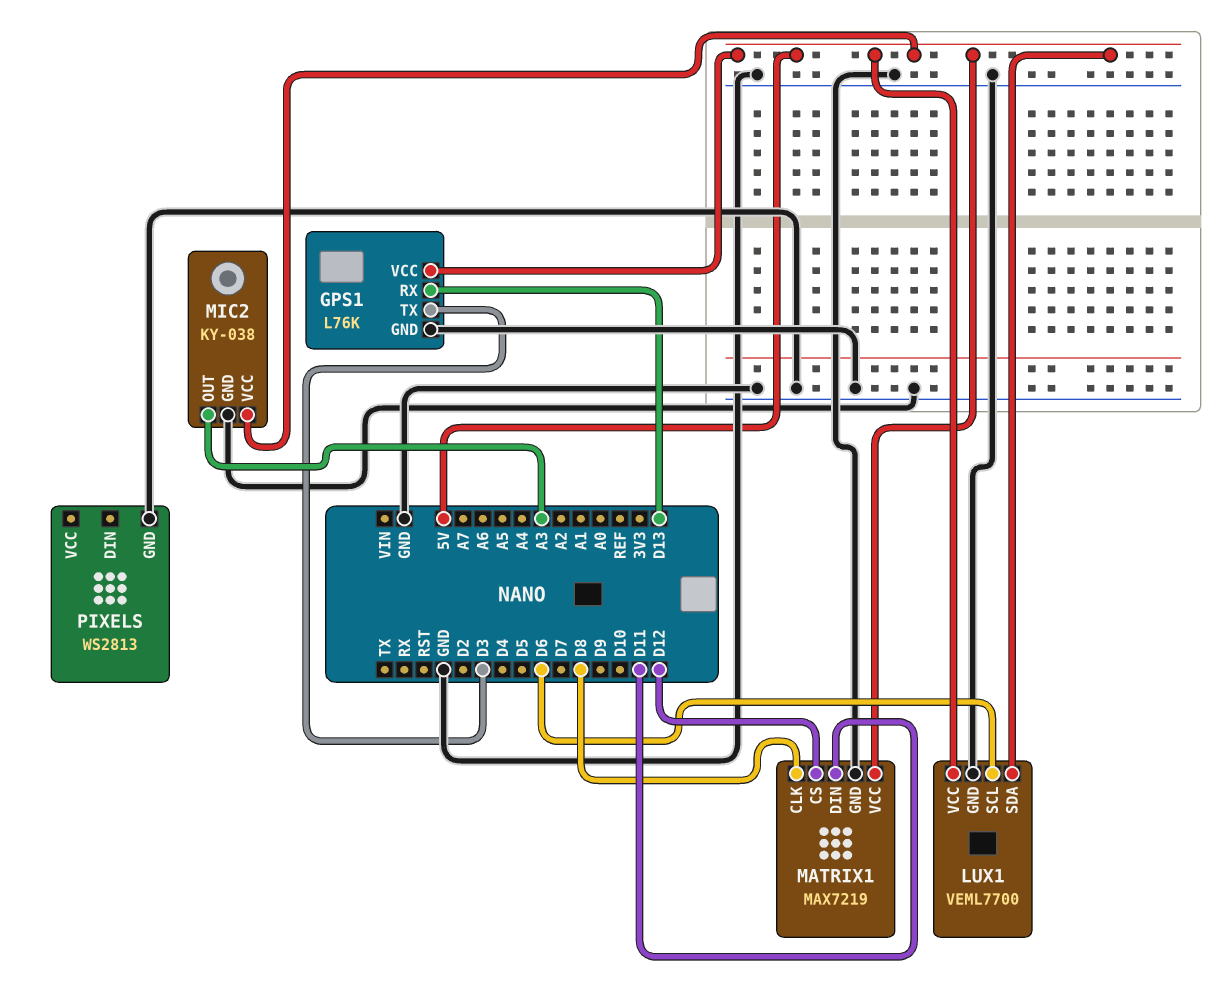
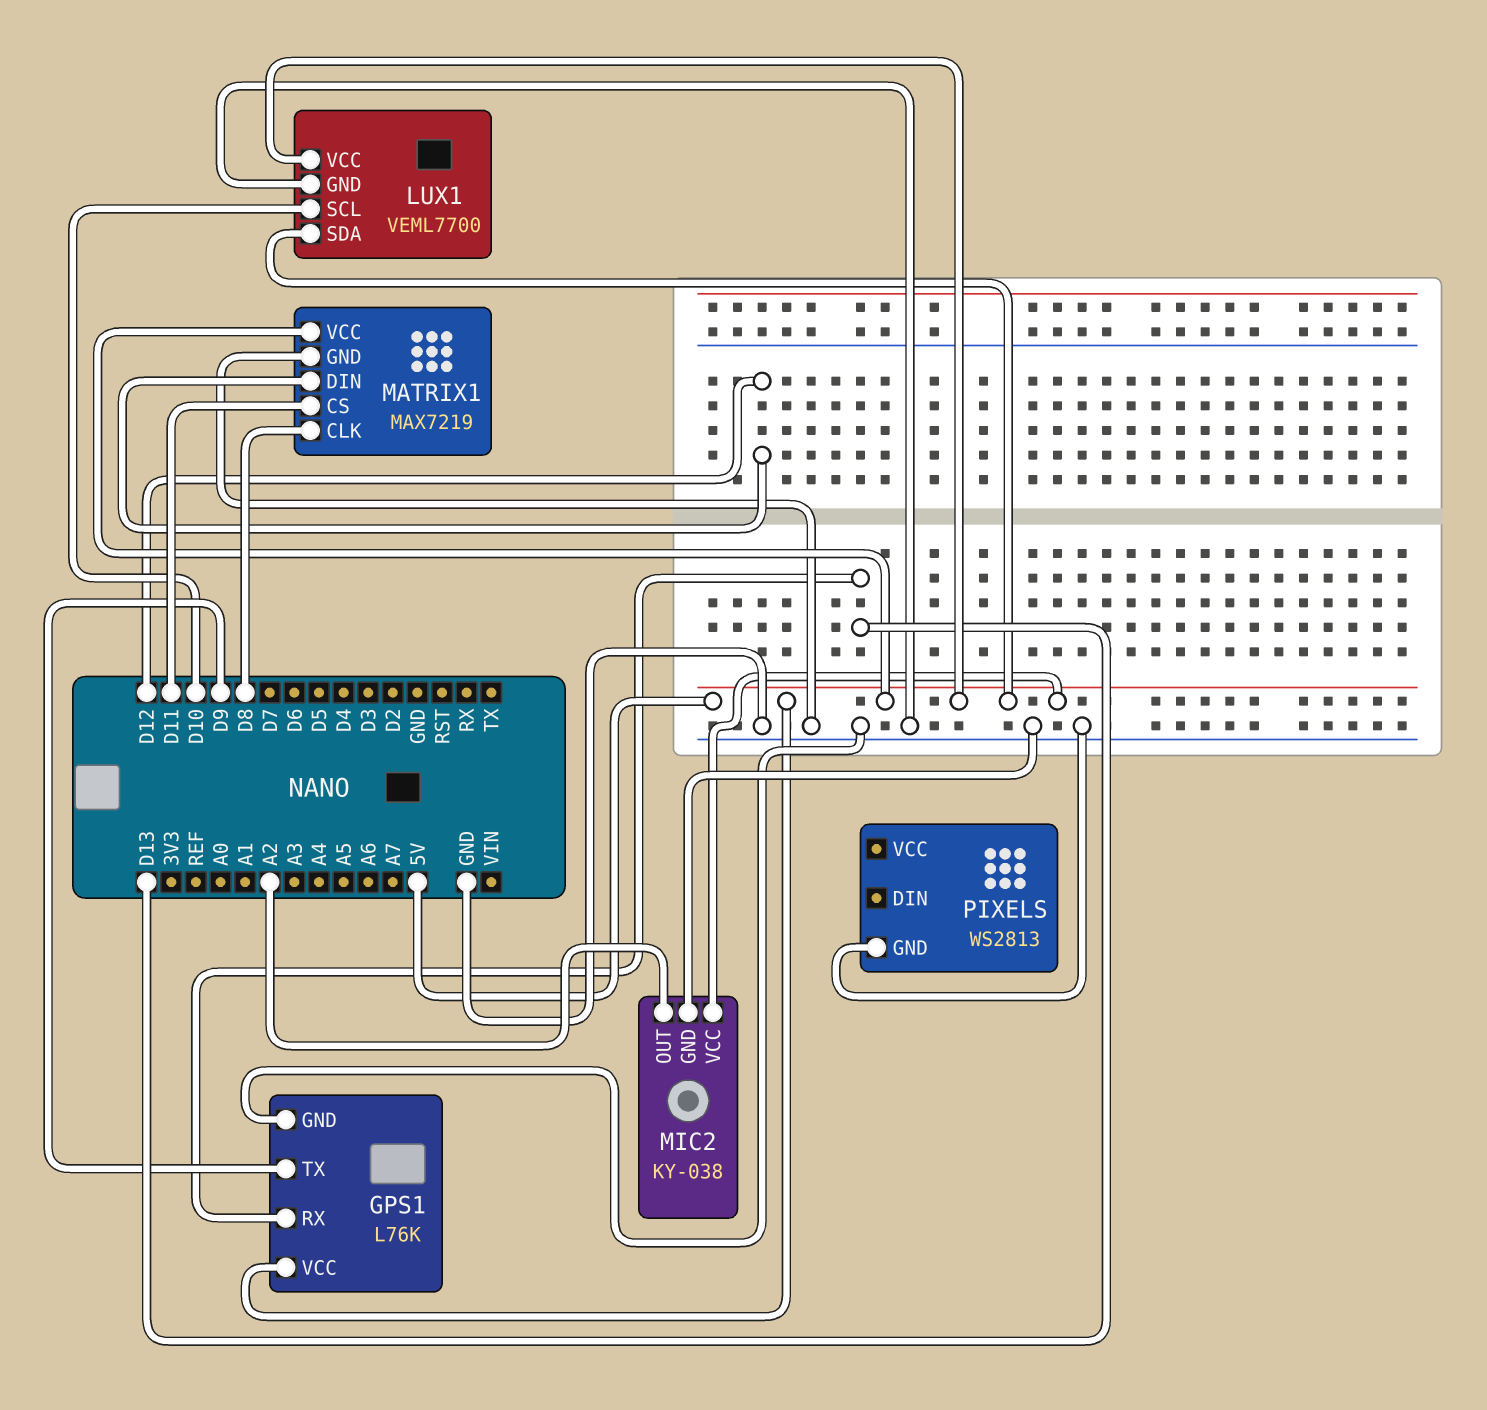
GPS1 pin TX: D3 -> D9
LUX1 pin SCL: D6 -> D10
MATRIX1 pin CS: D12 -> D11
MATRIX1 pin DIN: D11 -> D12
MIC2 pin OUT: A3 -> A2

